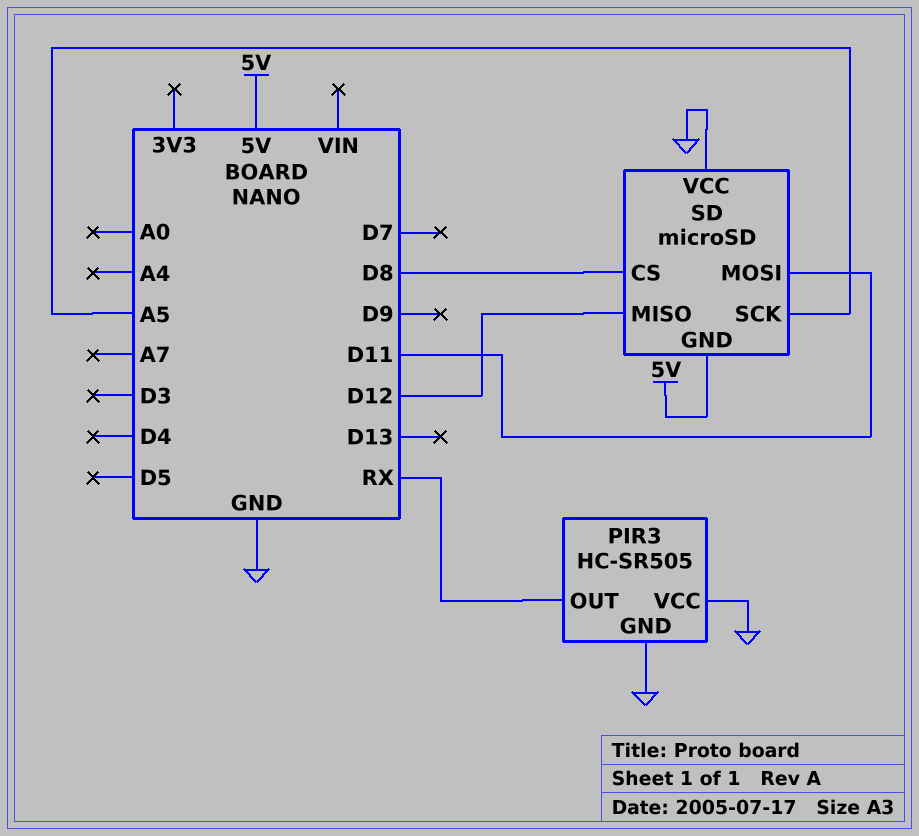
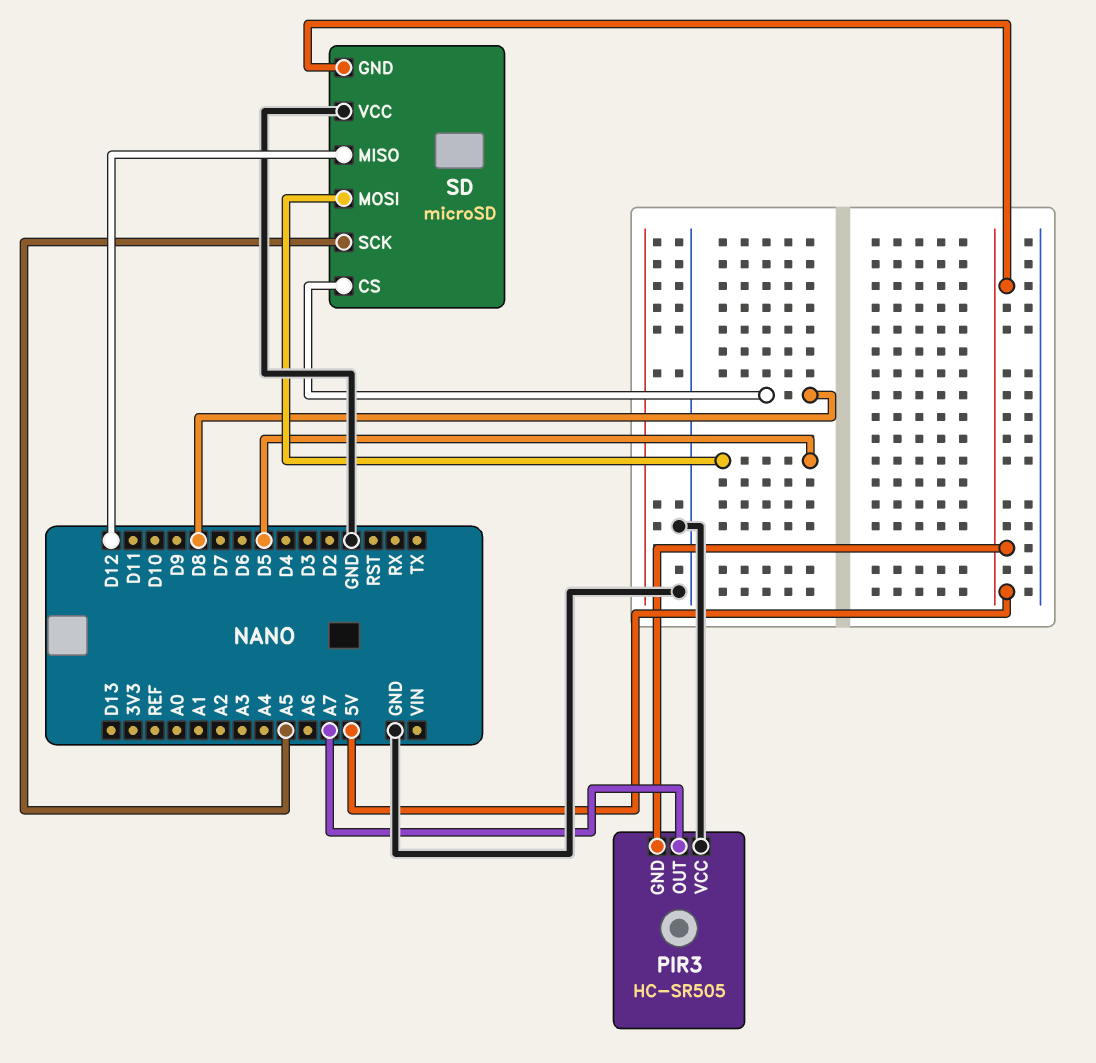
PIR3 pin GND: GND -> 5V
PIR3 pin OUT: RX -> A7
SD pin MOSI: D11 -> D5

